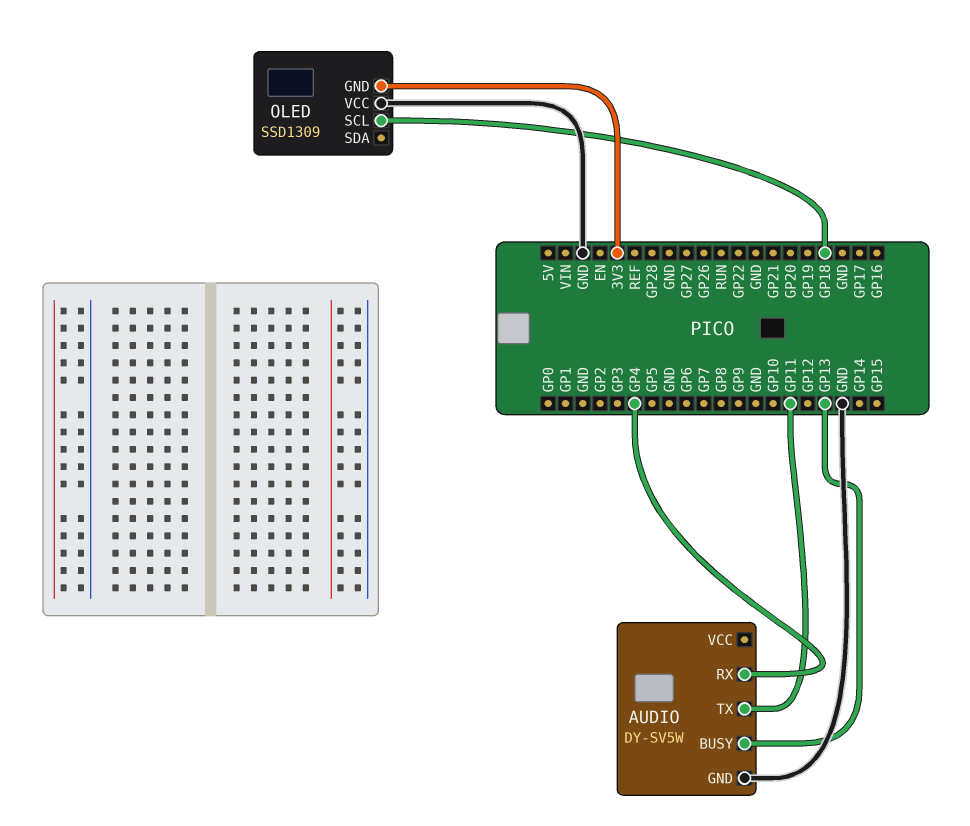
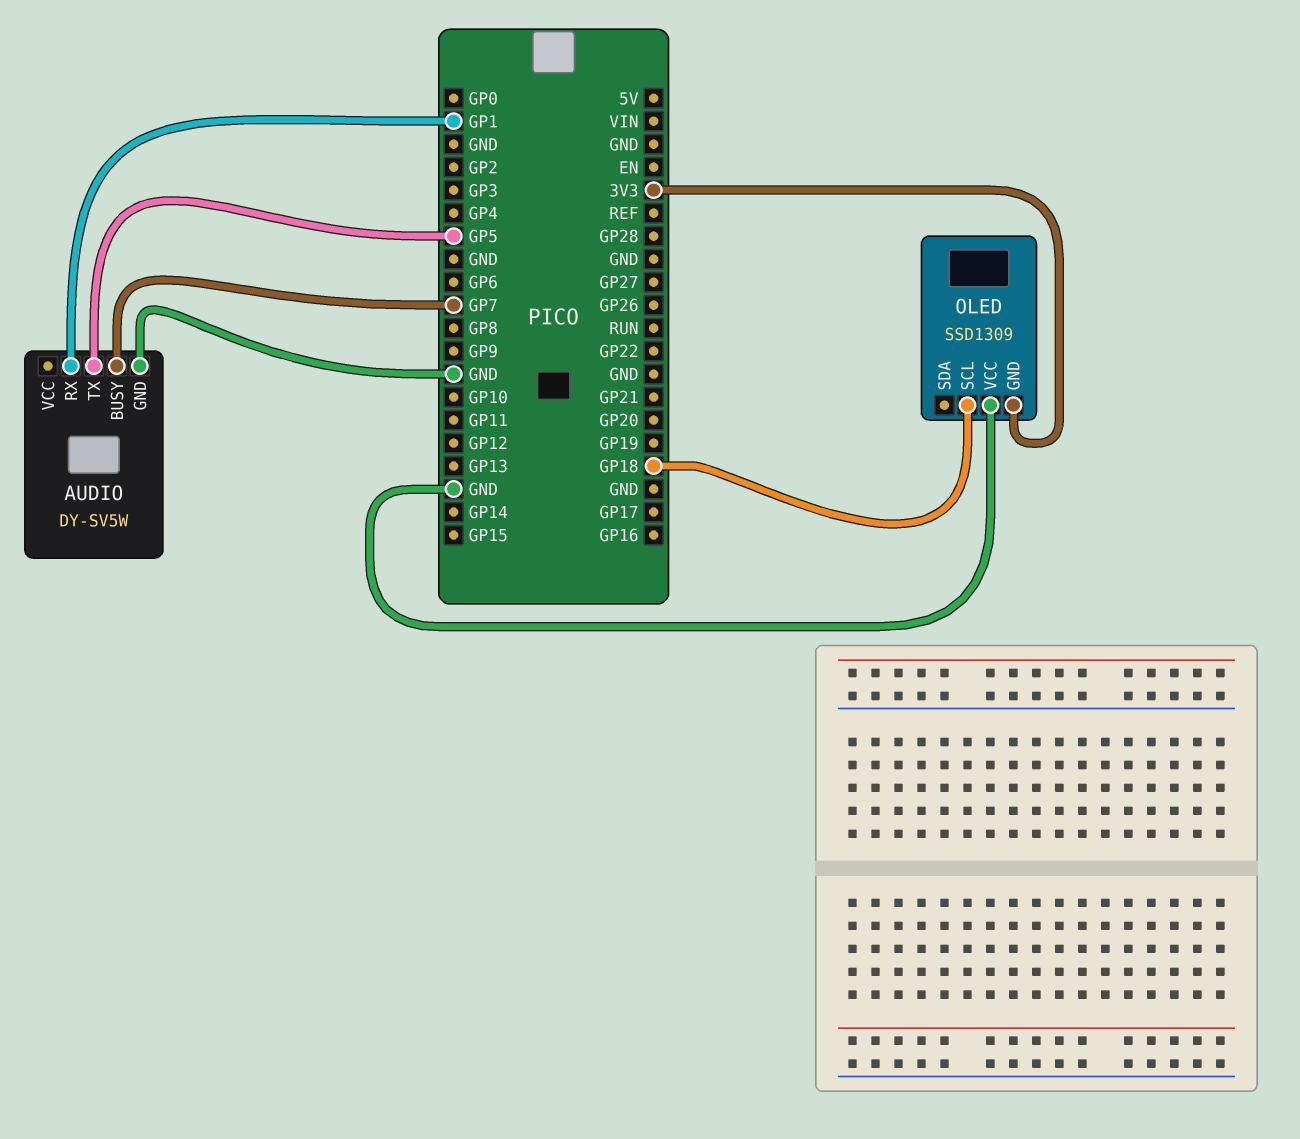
AUDIO pin BUSY: GP13 -> GP7
AUDIO pin RX: GP4 -> GP1
AUDIO pin TX: GP11 -> GP5

